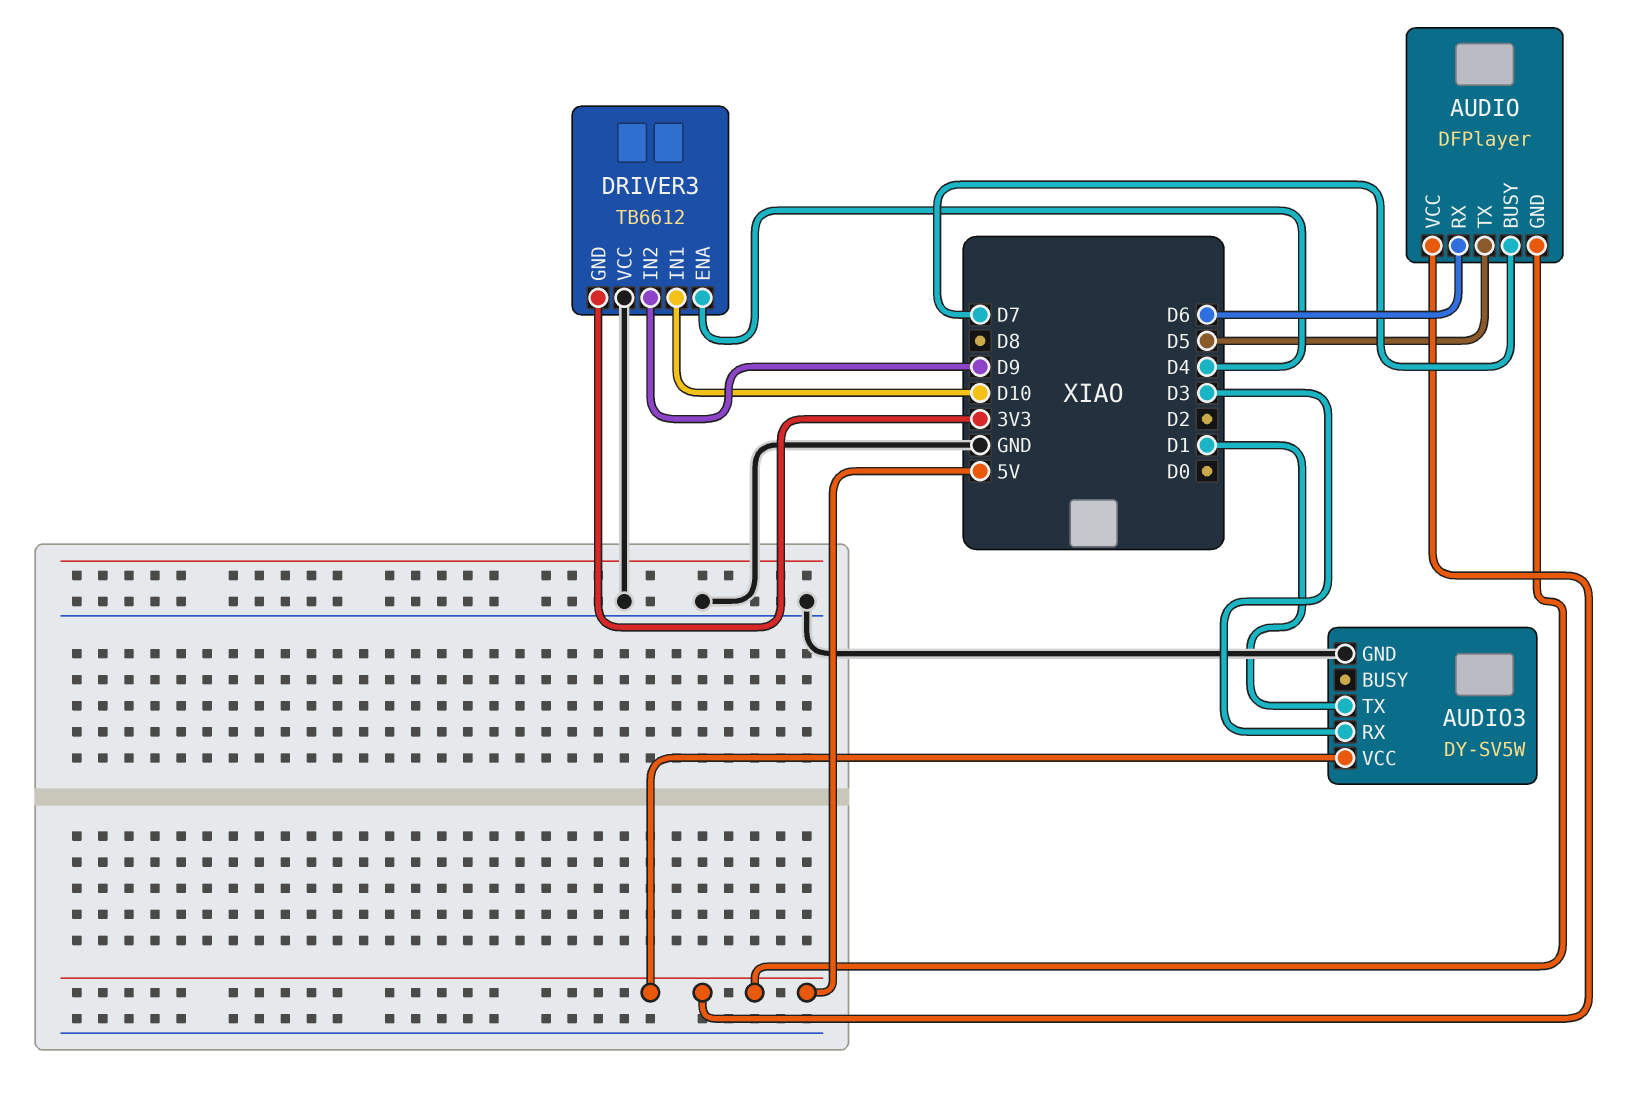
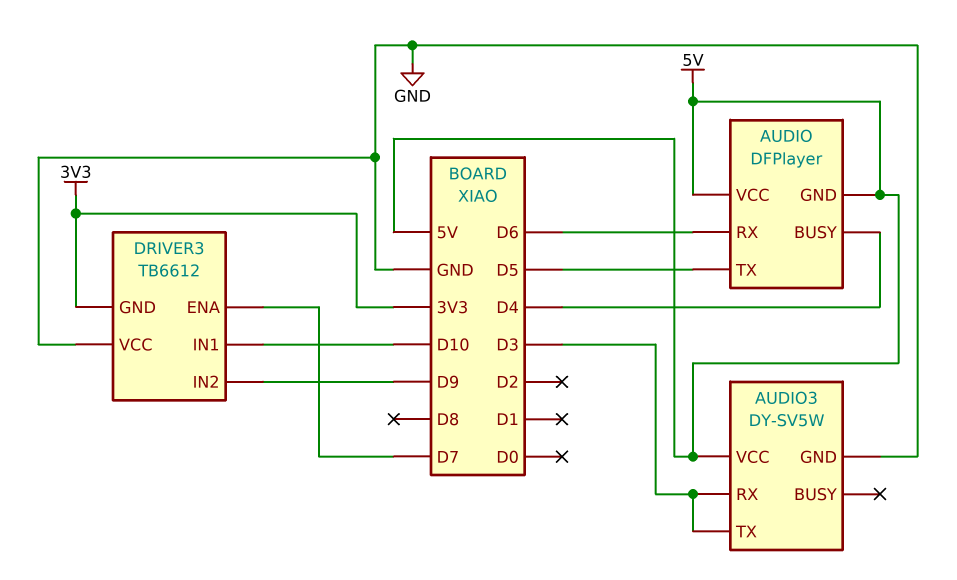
AUDIO pin BUSY: D7 -> D4
AUDIO3 pin TX: D1 -> D3
DRIVER3 pin ENA: D4 -> D7

